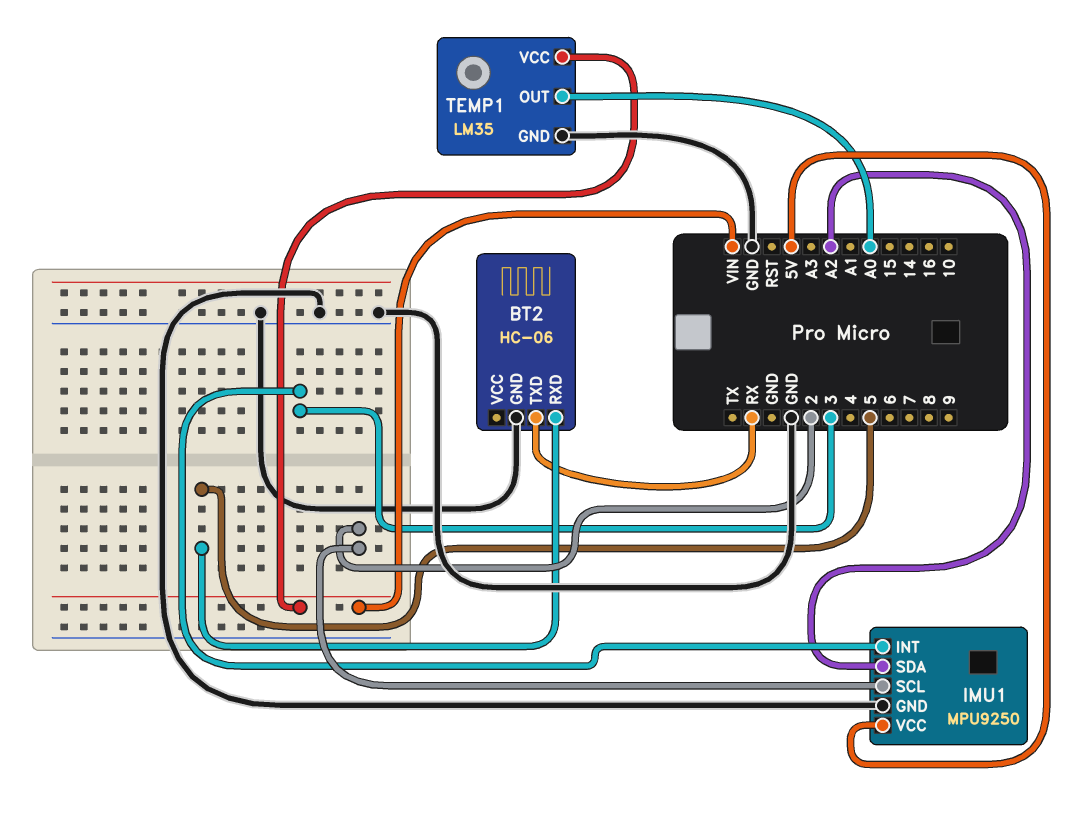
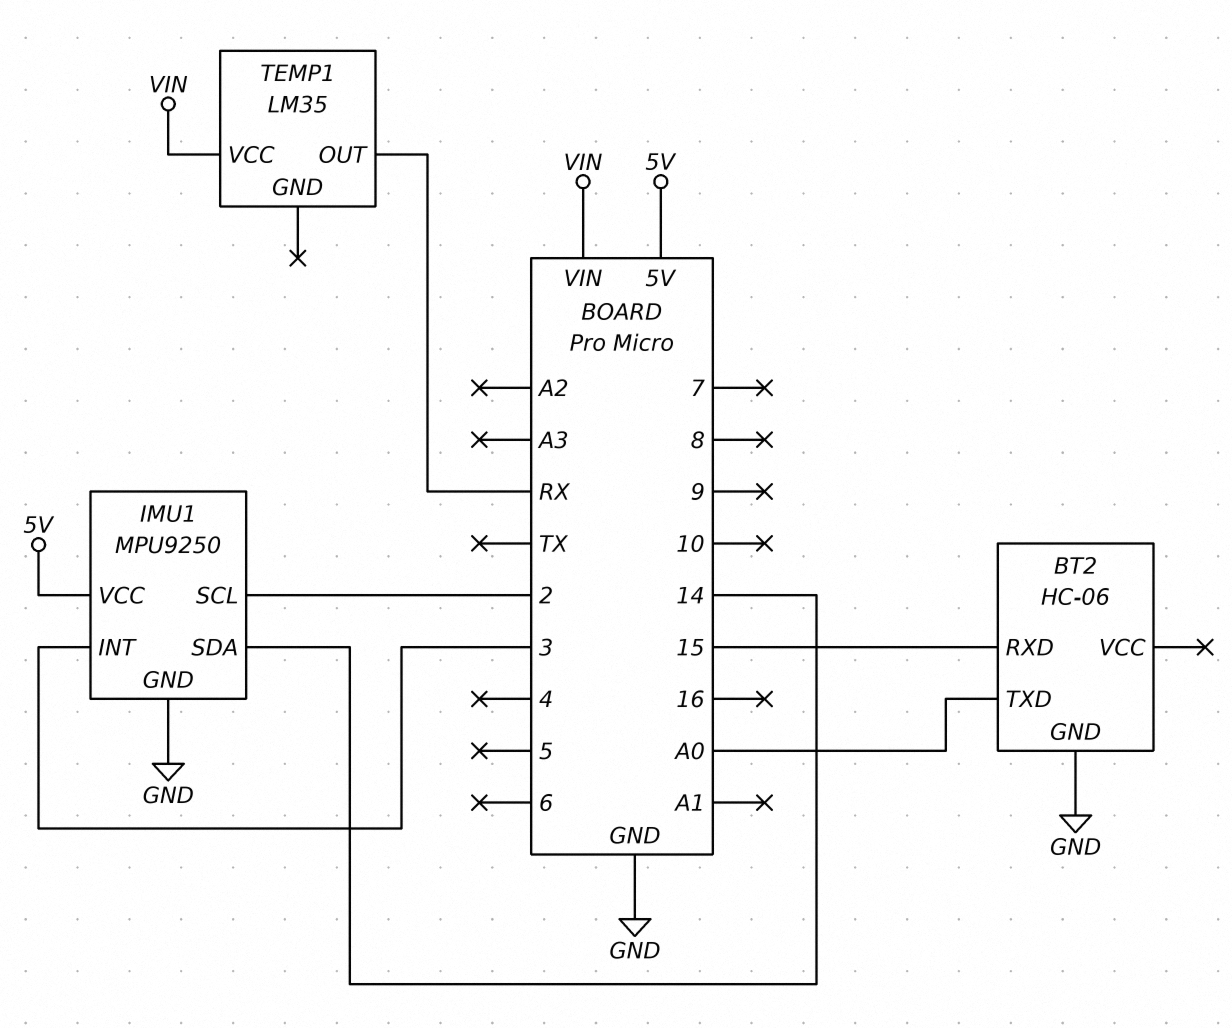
BT2 pin RXD: 5 -> 15
BT2 pin TXD: RX -> A0
IMU1 pin SDA: A2 -> 14
TEMP1 pin GND: GND -> none
TEMP1 pin OUT: A0 -> RX

